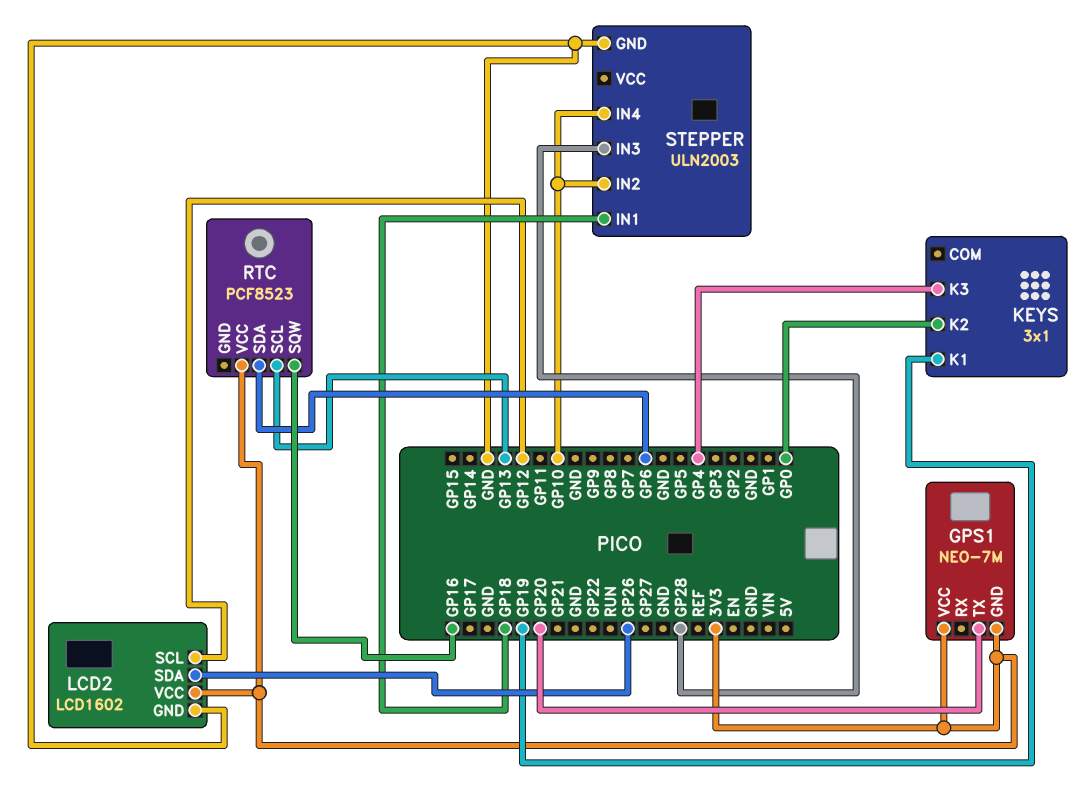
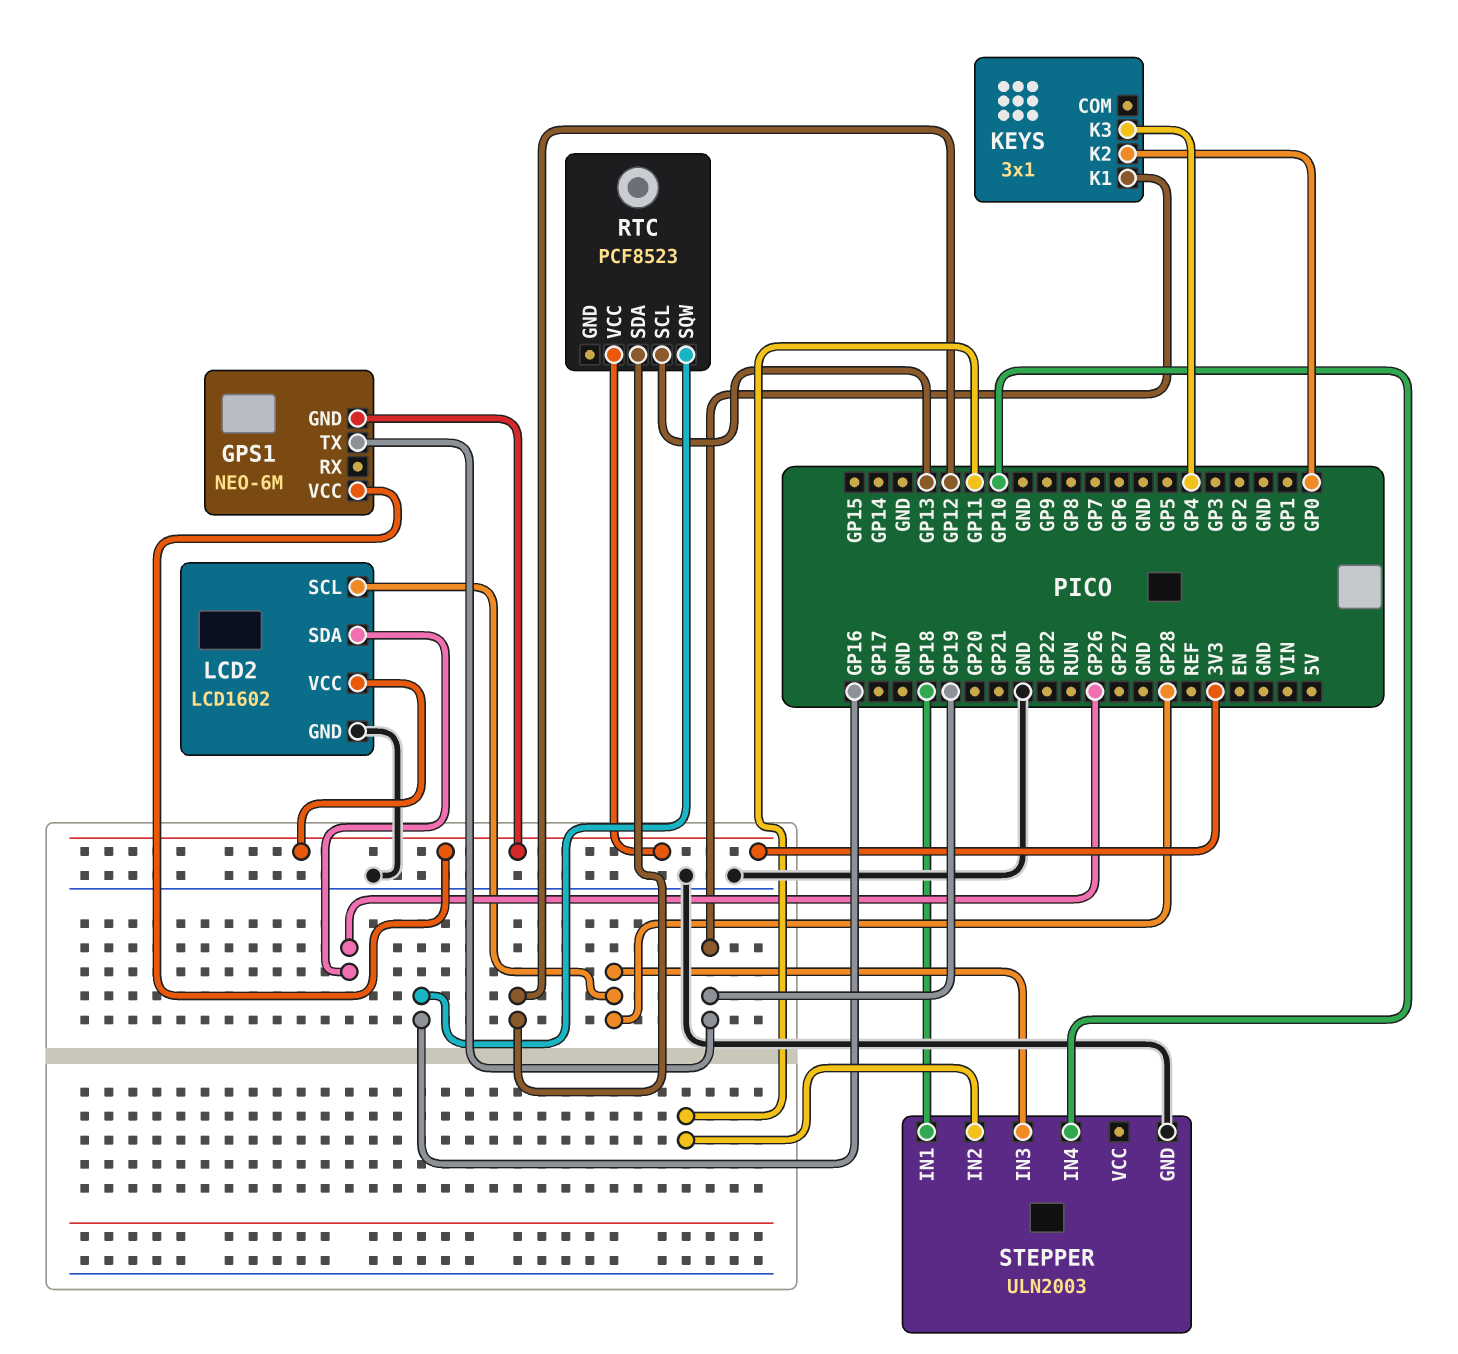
GPS1: NEO-7M -> NEO-6M
GPS1 pin TX: GP20 -> GP19
LCD2 pin SCL: GP12 -> GP28
RTC pin SDA: GP6 -> GP12
STEPPER pin IN2: GP10 -> GP11

